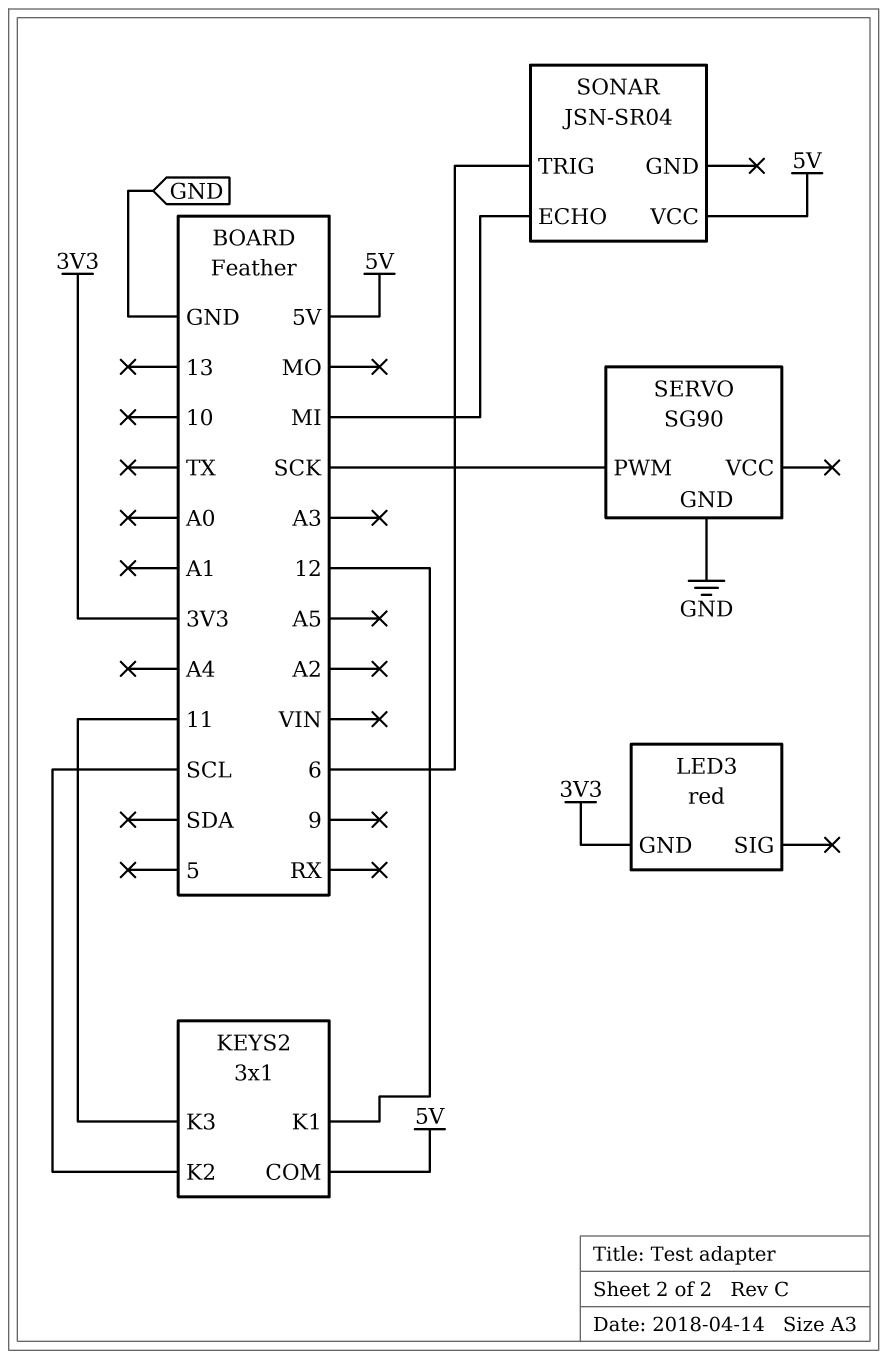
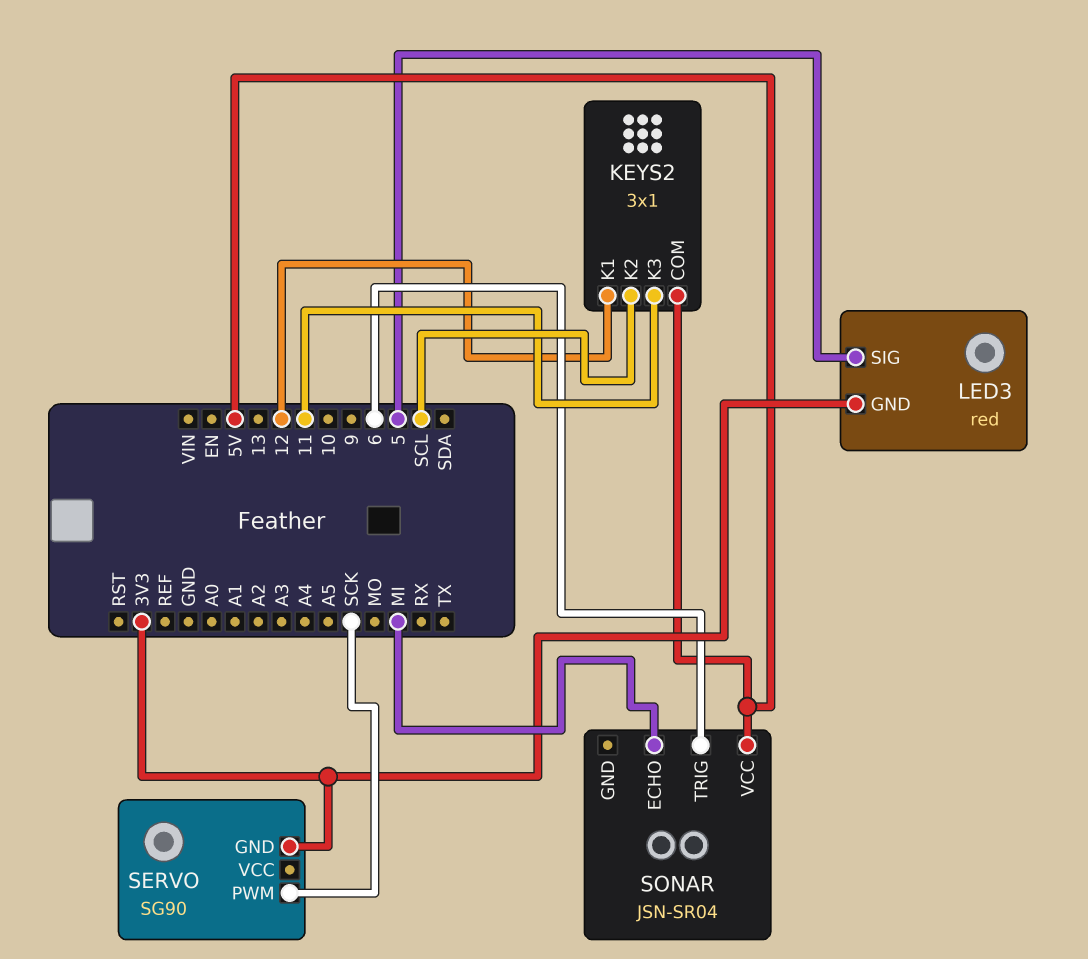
LED3 pin SIG: none -> 5
SERVO pin GND: GND -> 3V3

